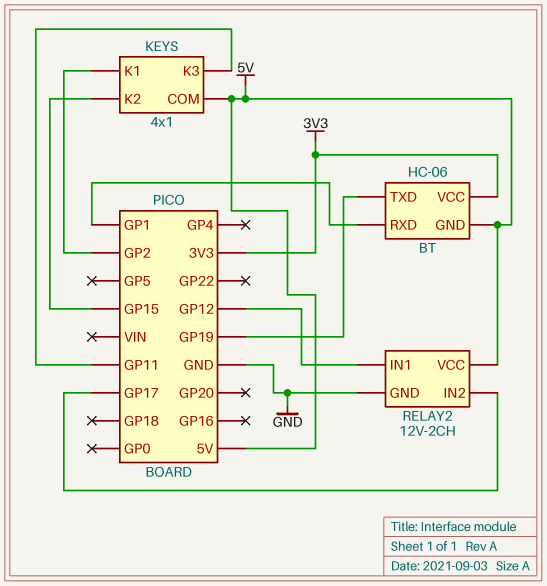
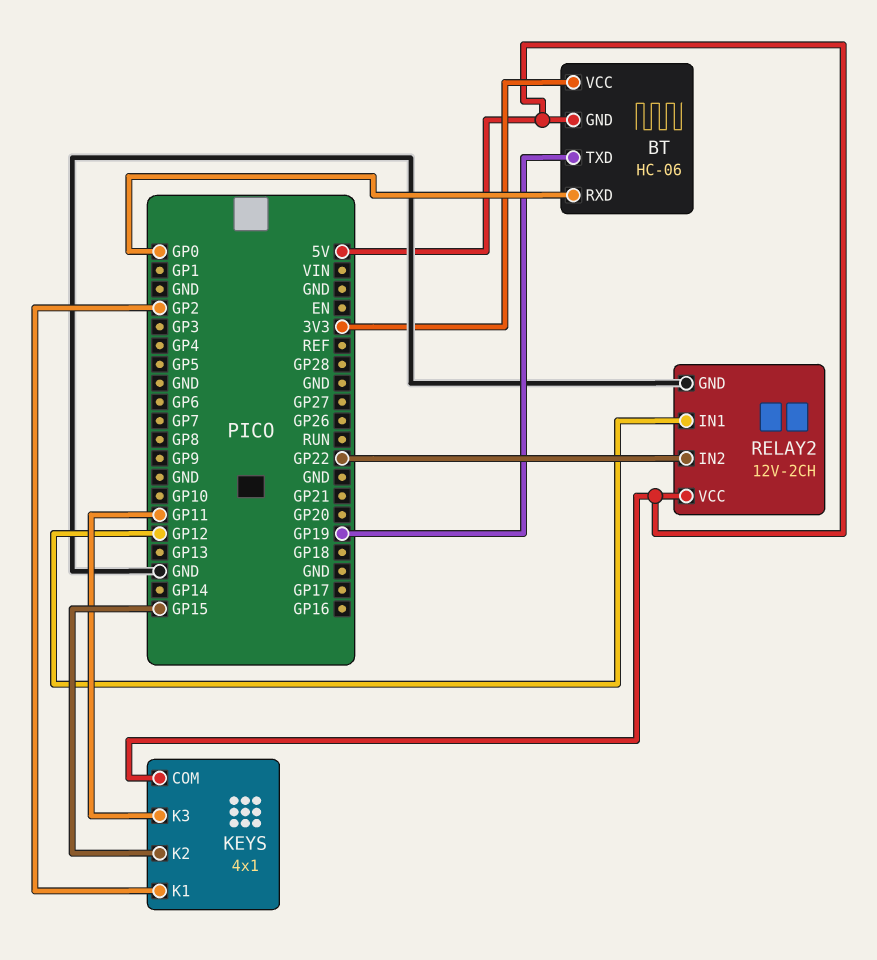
BT pin RXD: GP1 -> GP0
RELAY2 pin IN2: GP17 -> GP22

